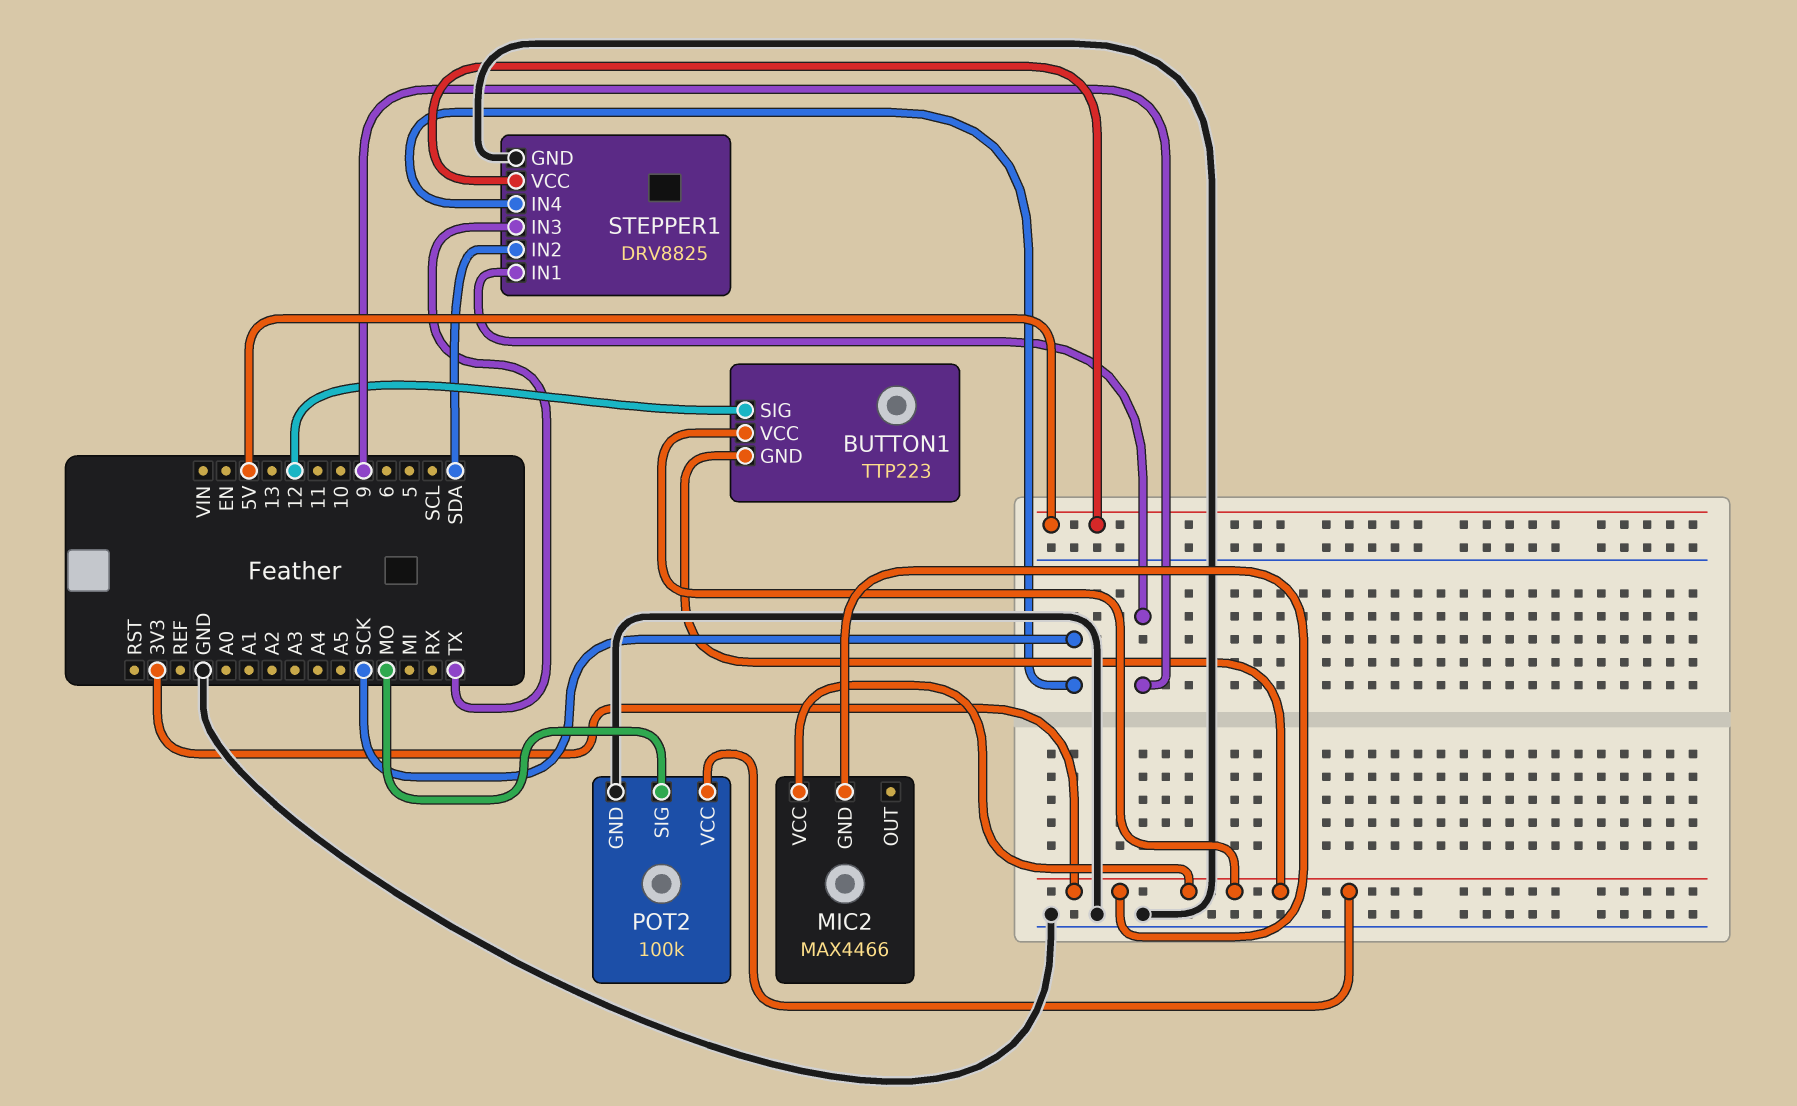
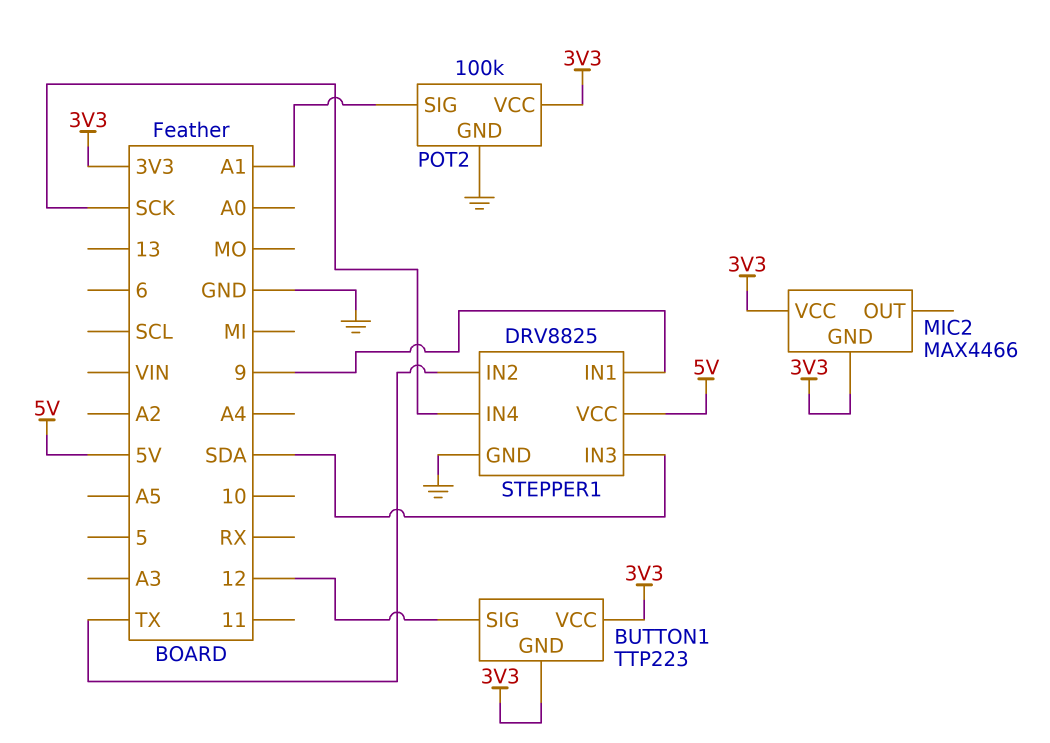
POT2 pin SIG: MO -> A1
STEPPER1 pin IN2: SDA -> TX
STEPPER1 pin IN3: TX -> SDA

